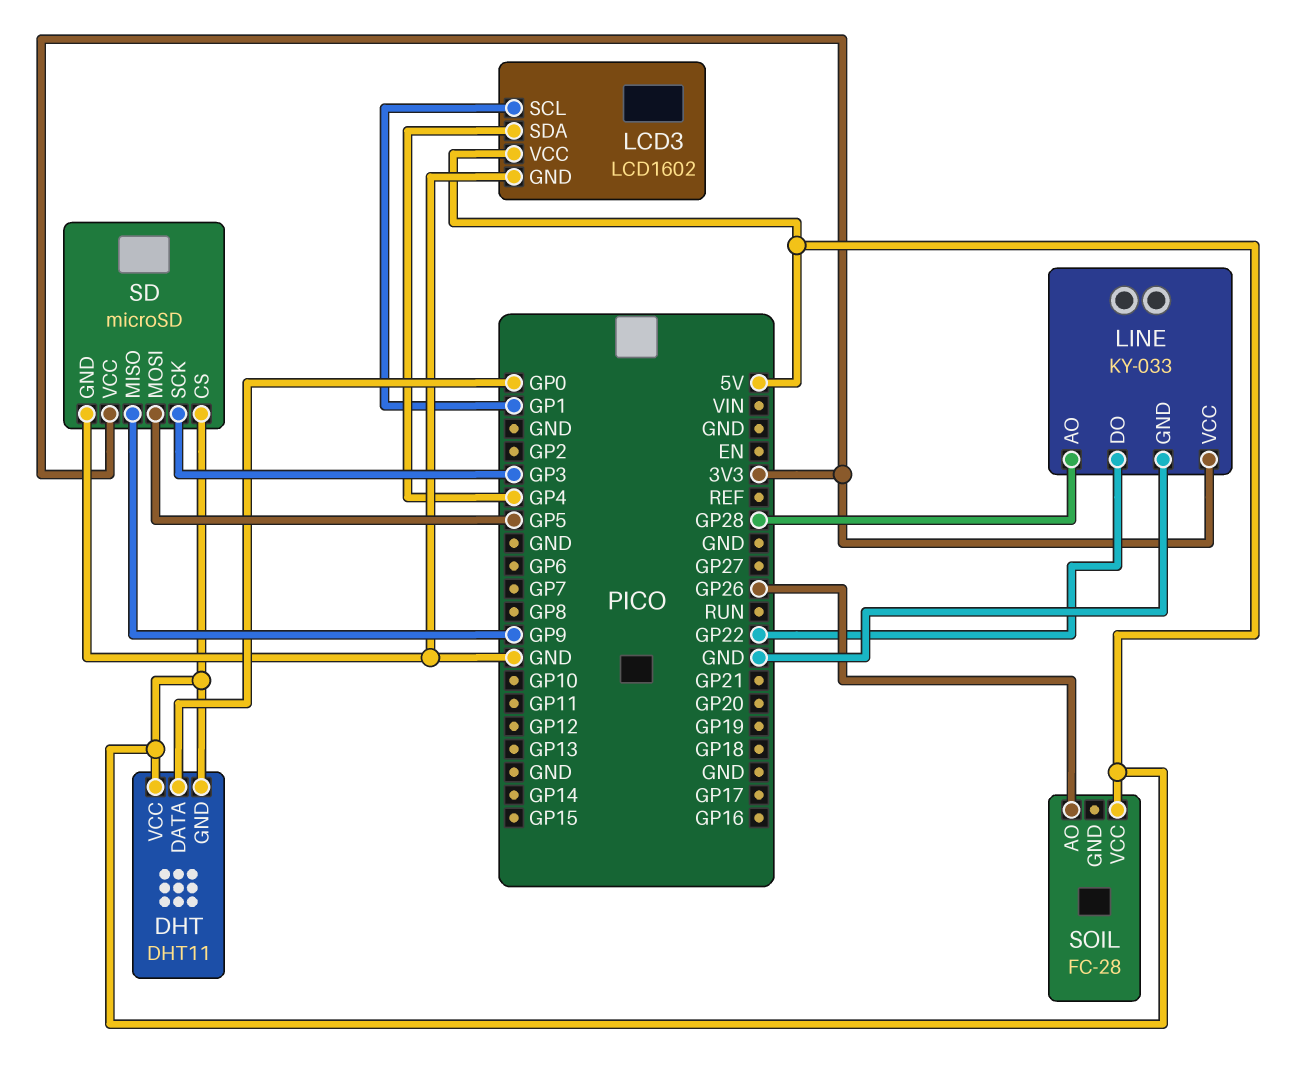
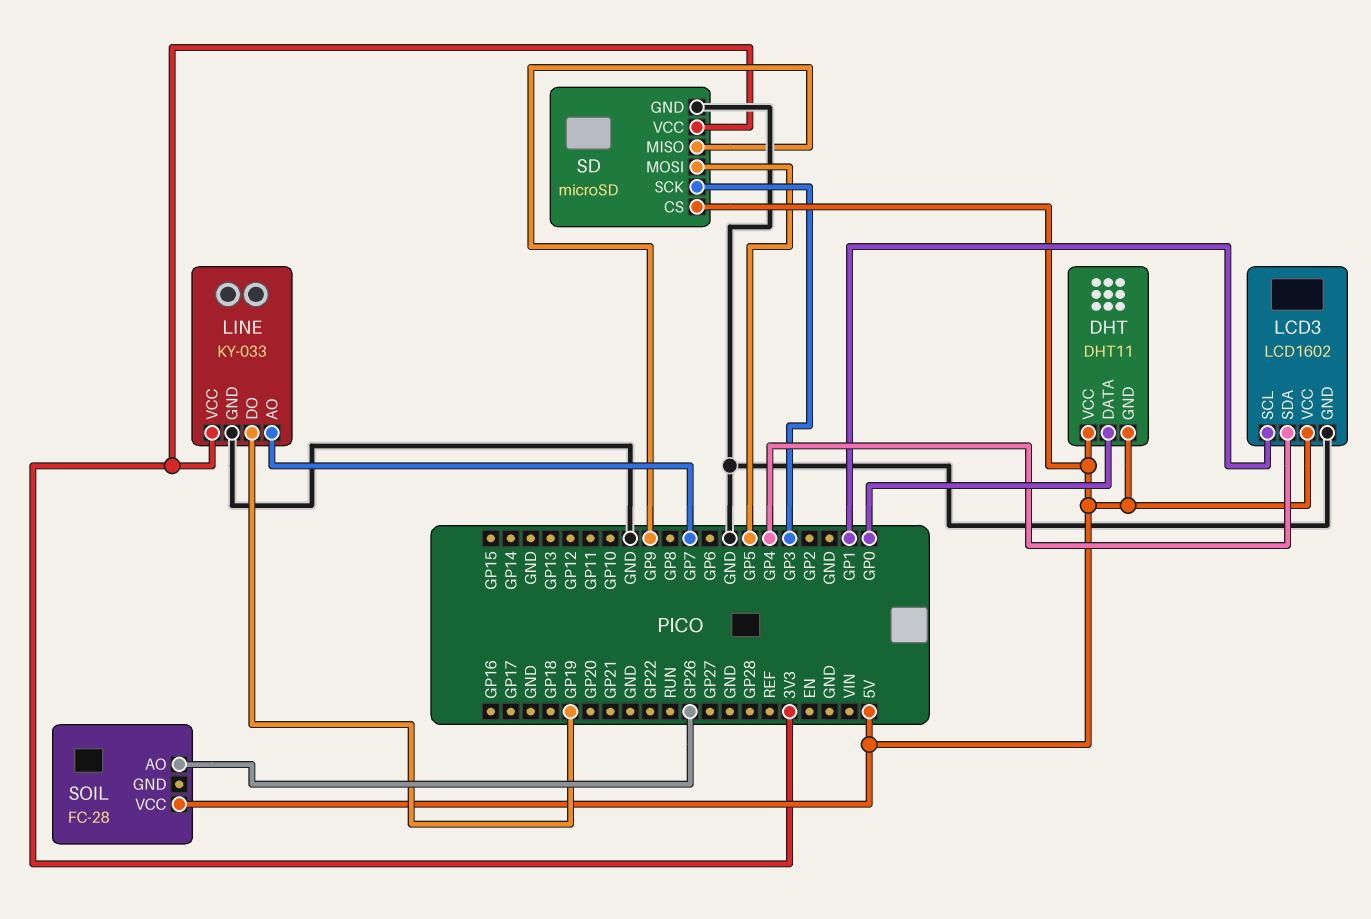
LINE pin AO: GP28 -> GP7
LINE pin DO: GP22 -> GP19

